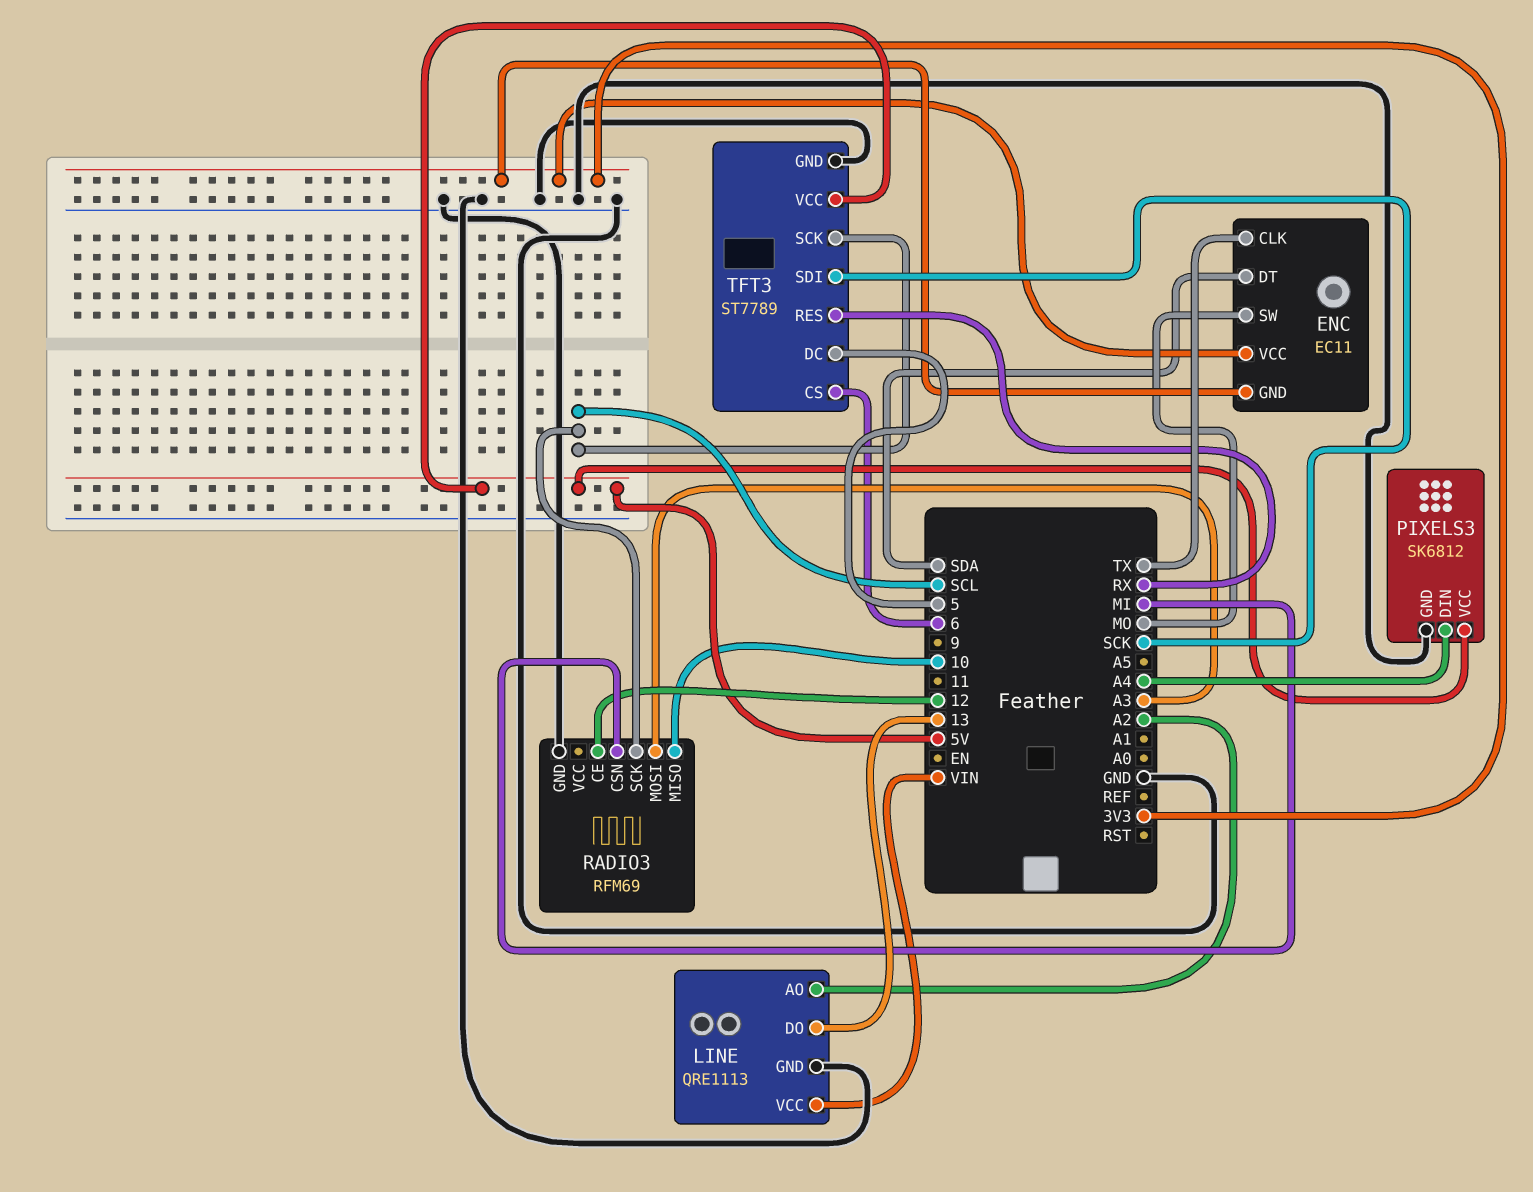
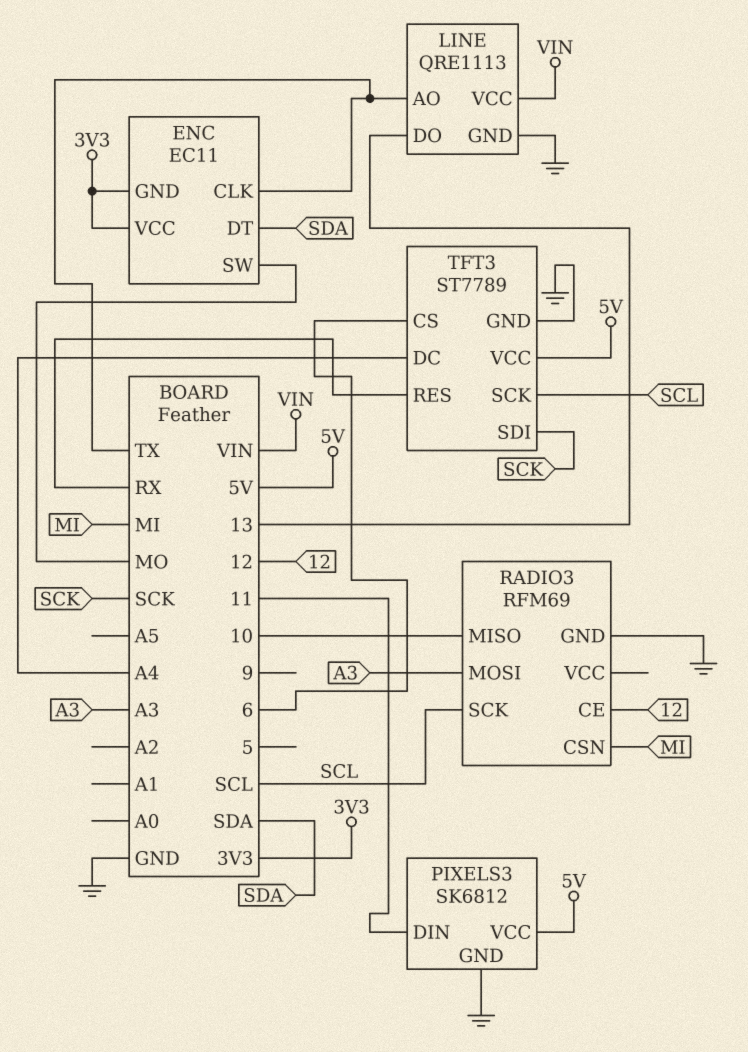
LINE pin AO: A2 -> TX
PIXELS3 pin DIN: A4 -> 11
TFT3 pin DC: 5 -> A4

